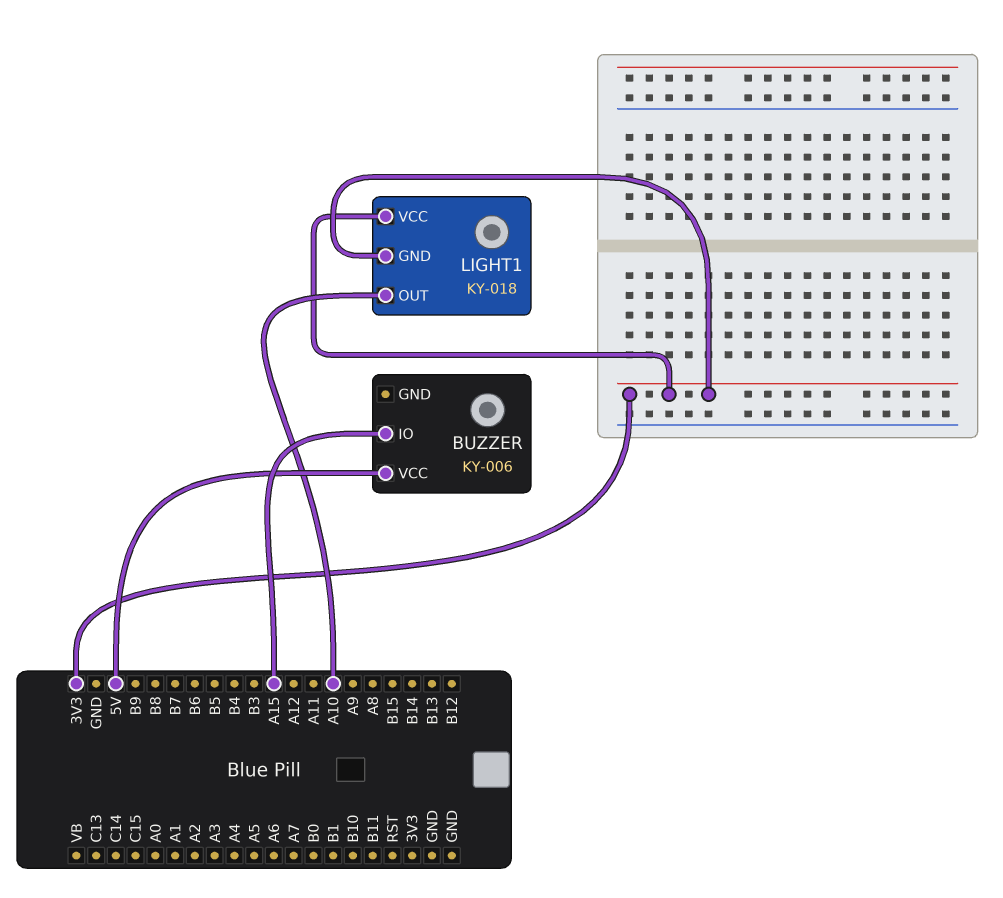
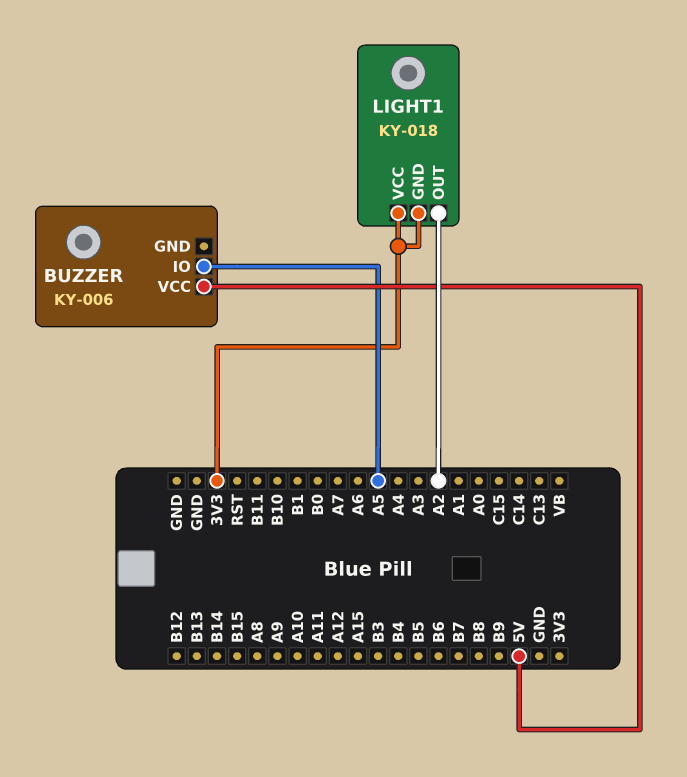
BUZZER pin IO: A15 -> A5
LIGHT1 pin OUT: A10 -> A2

